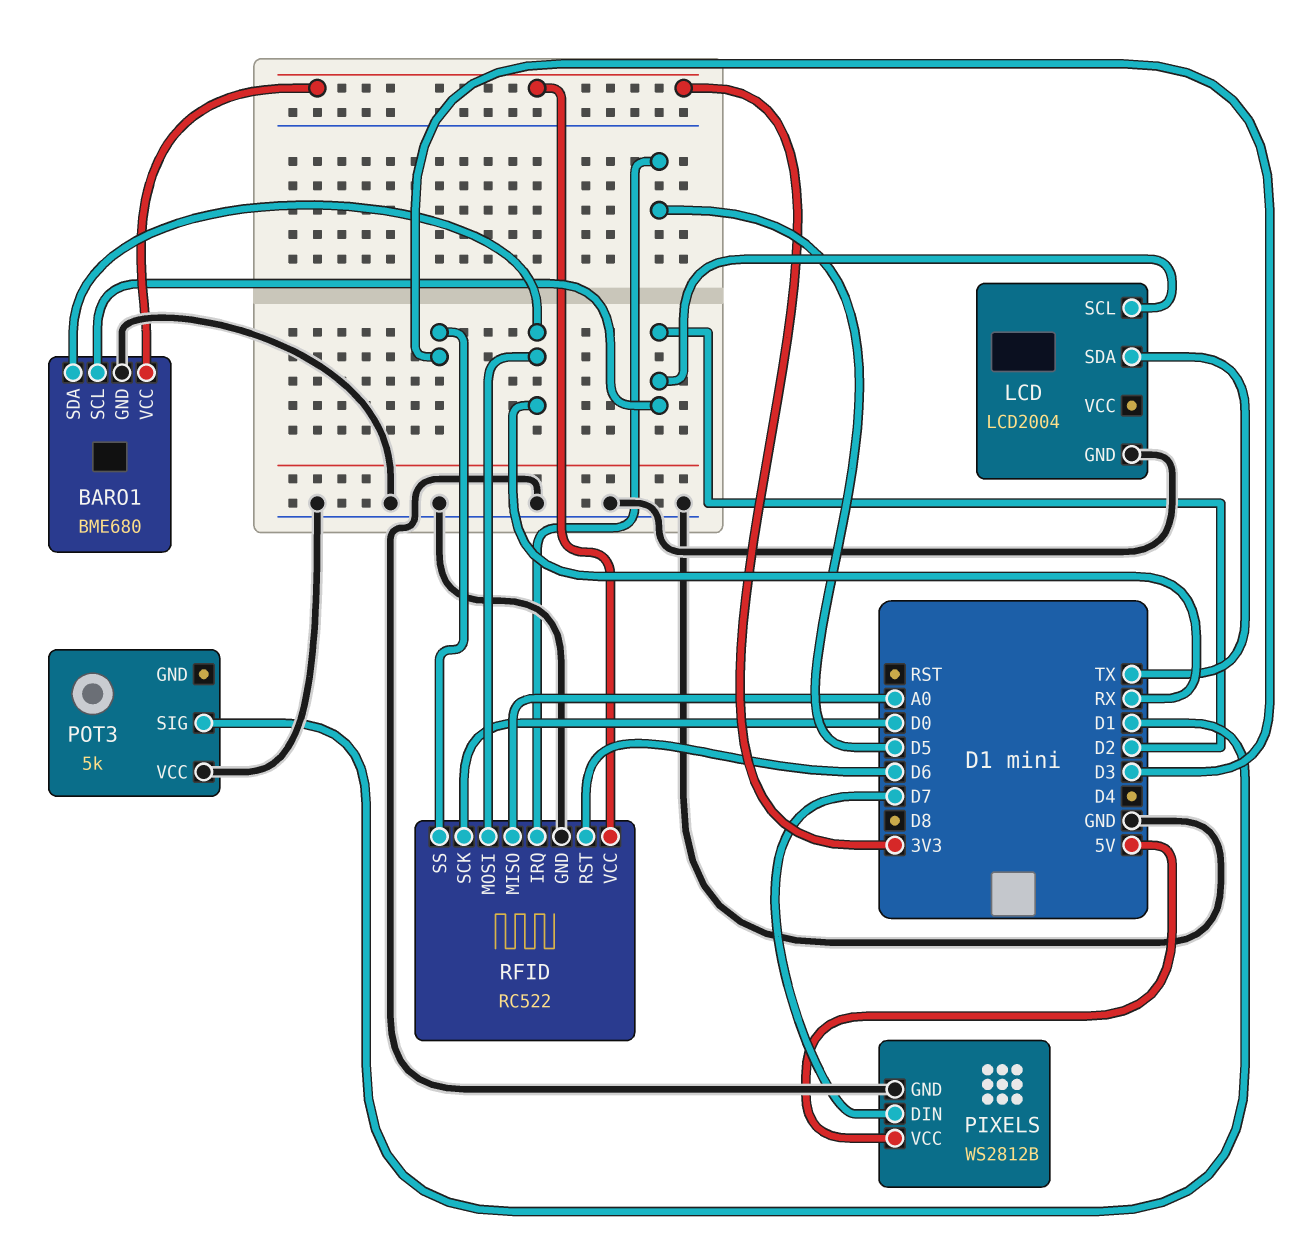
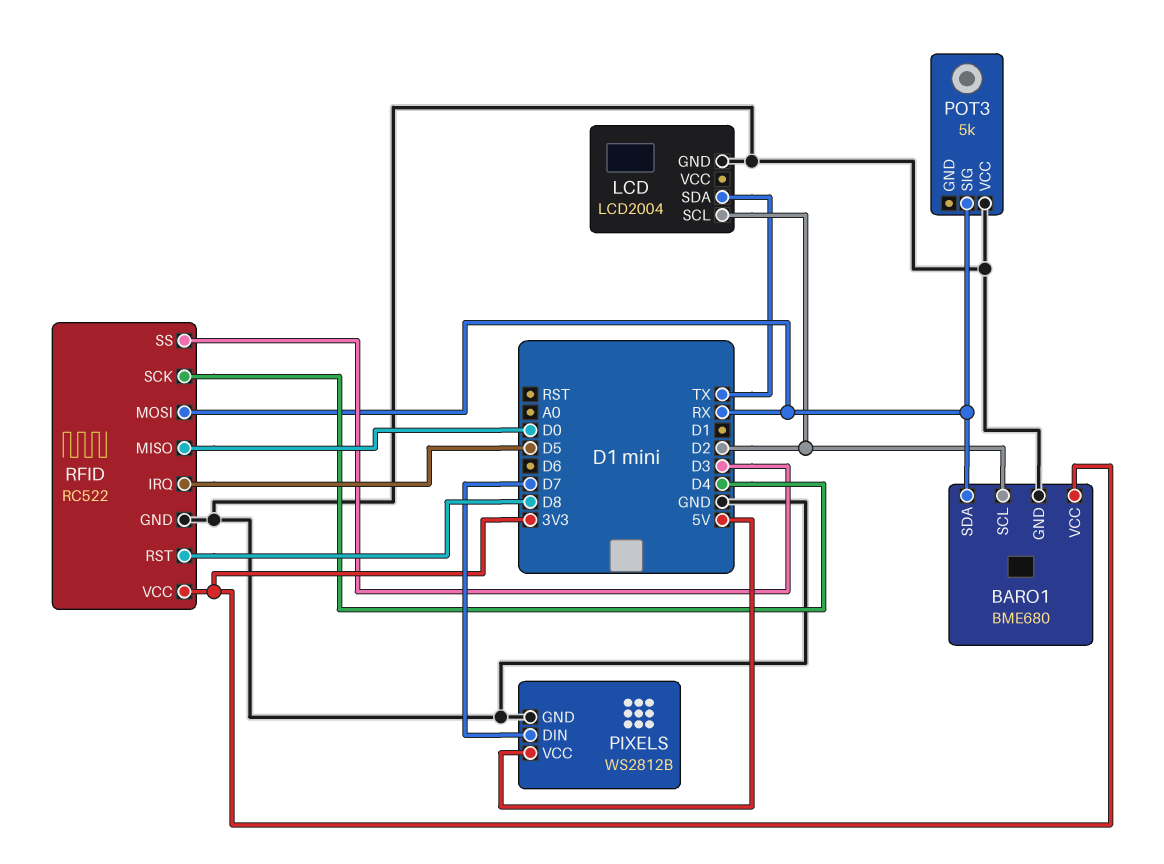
POT3 pin SIG: D1 -> RX
RFID pin MISO: A0 -> D0
RFID pin RST: D6 -> D8
RFID pin SCK: D0 -> D4

